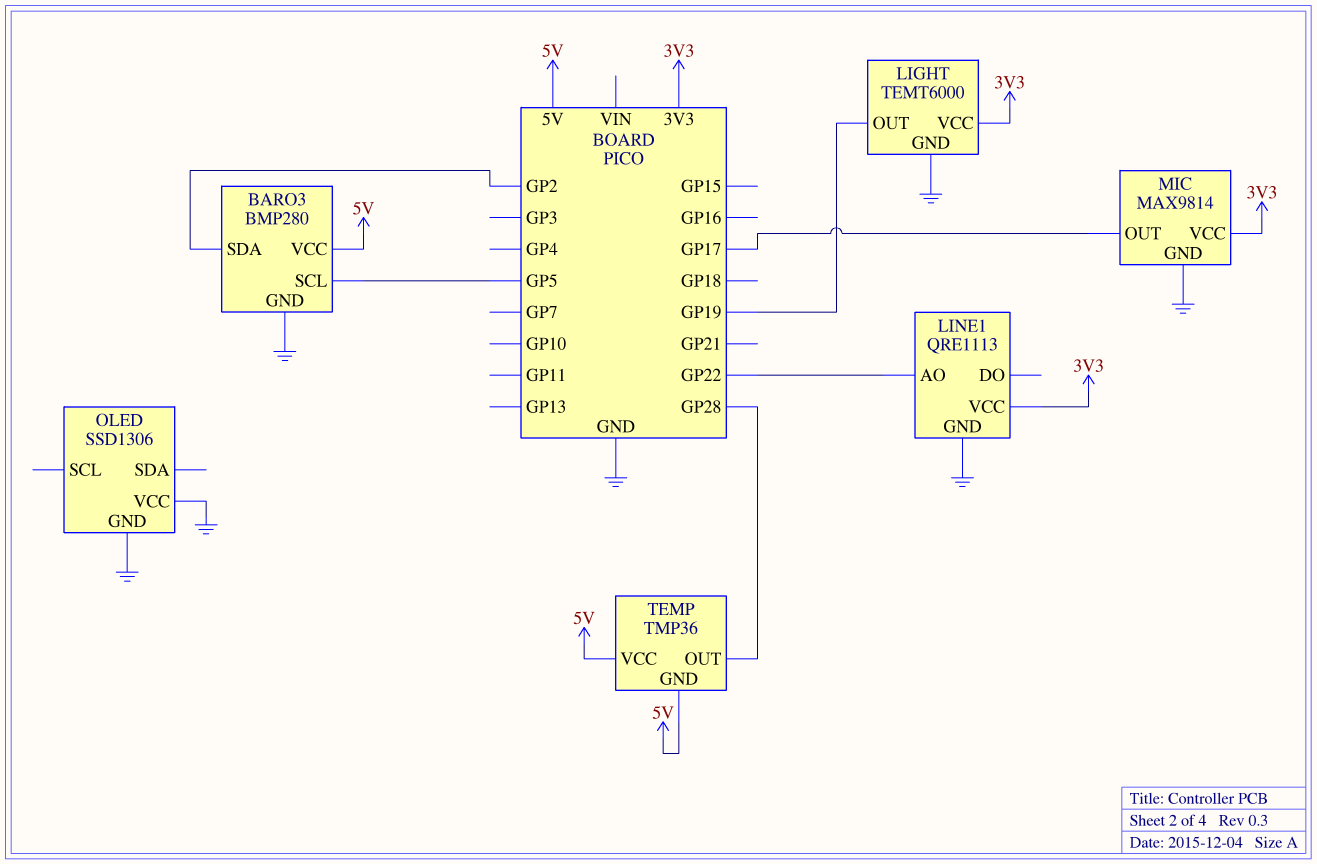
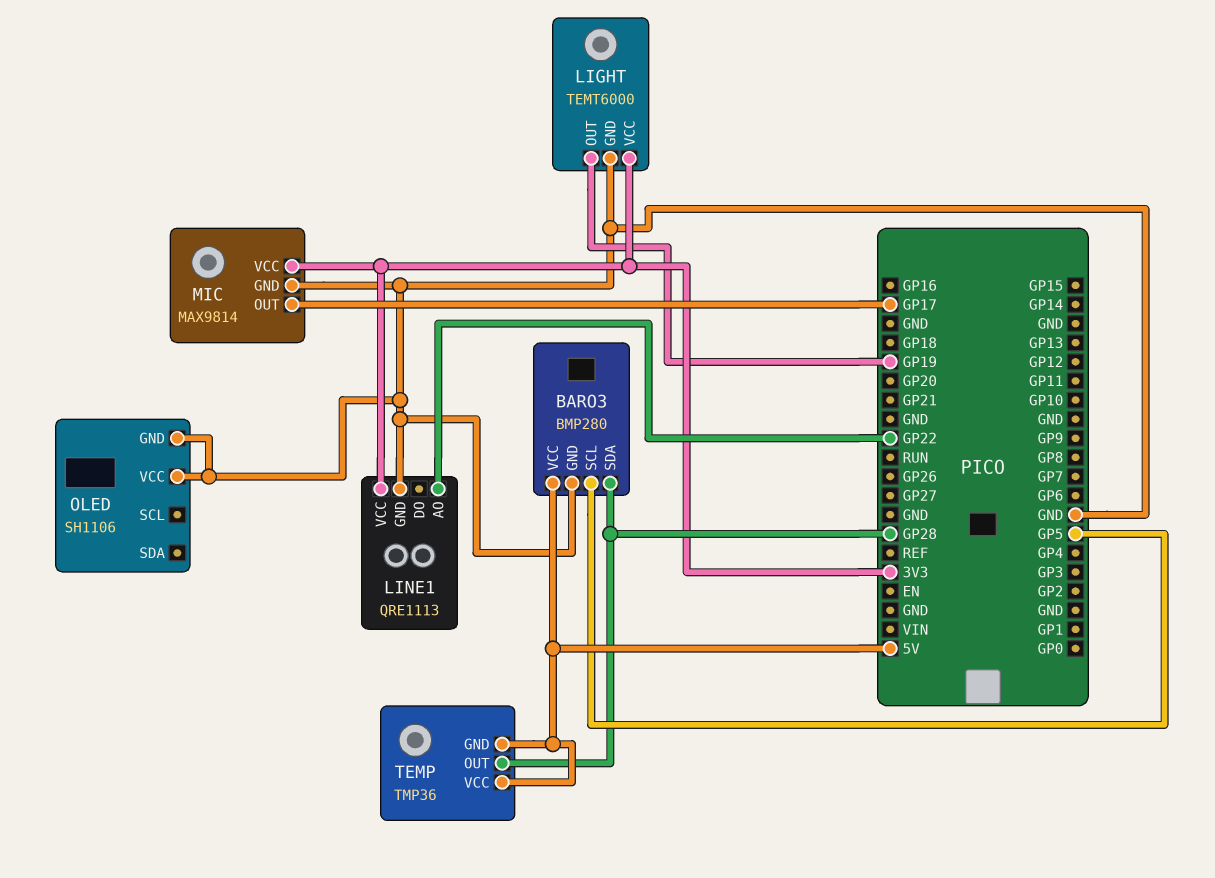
BARO3 pin SDA: GP2 -> GP28
OLED: SSD1306 -> SH1106

